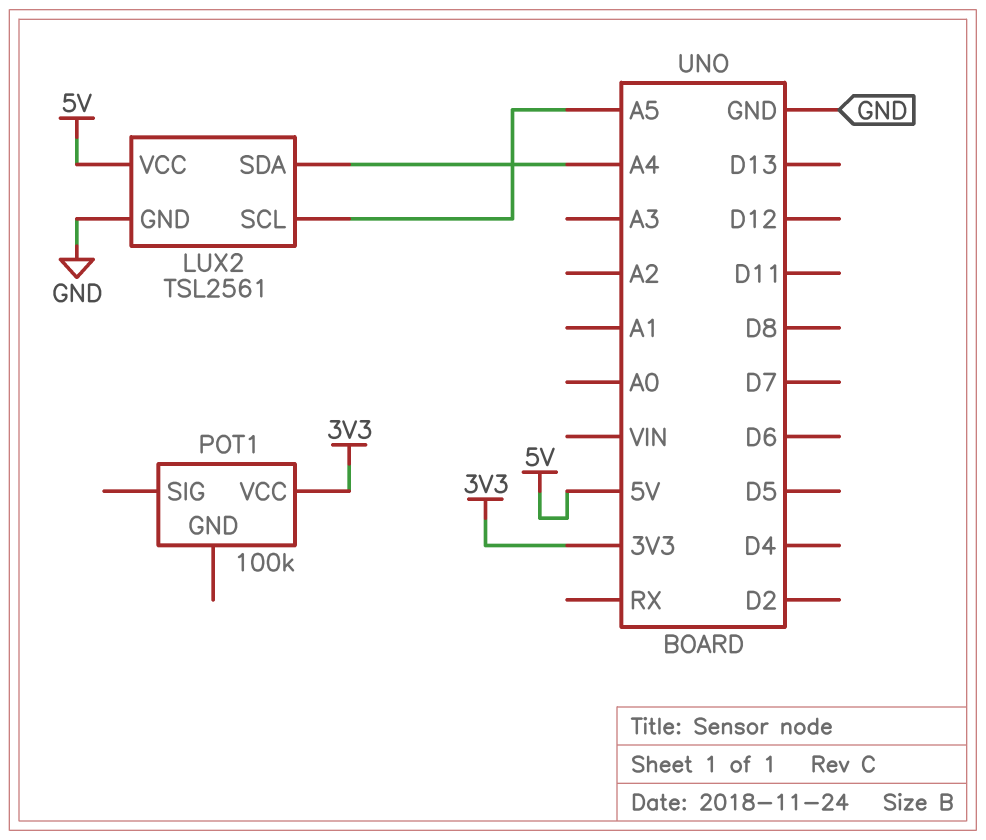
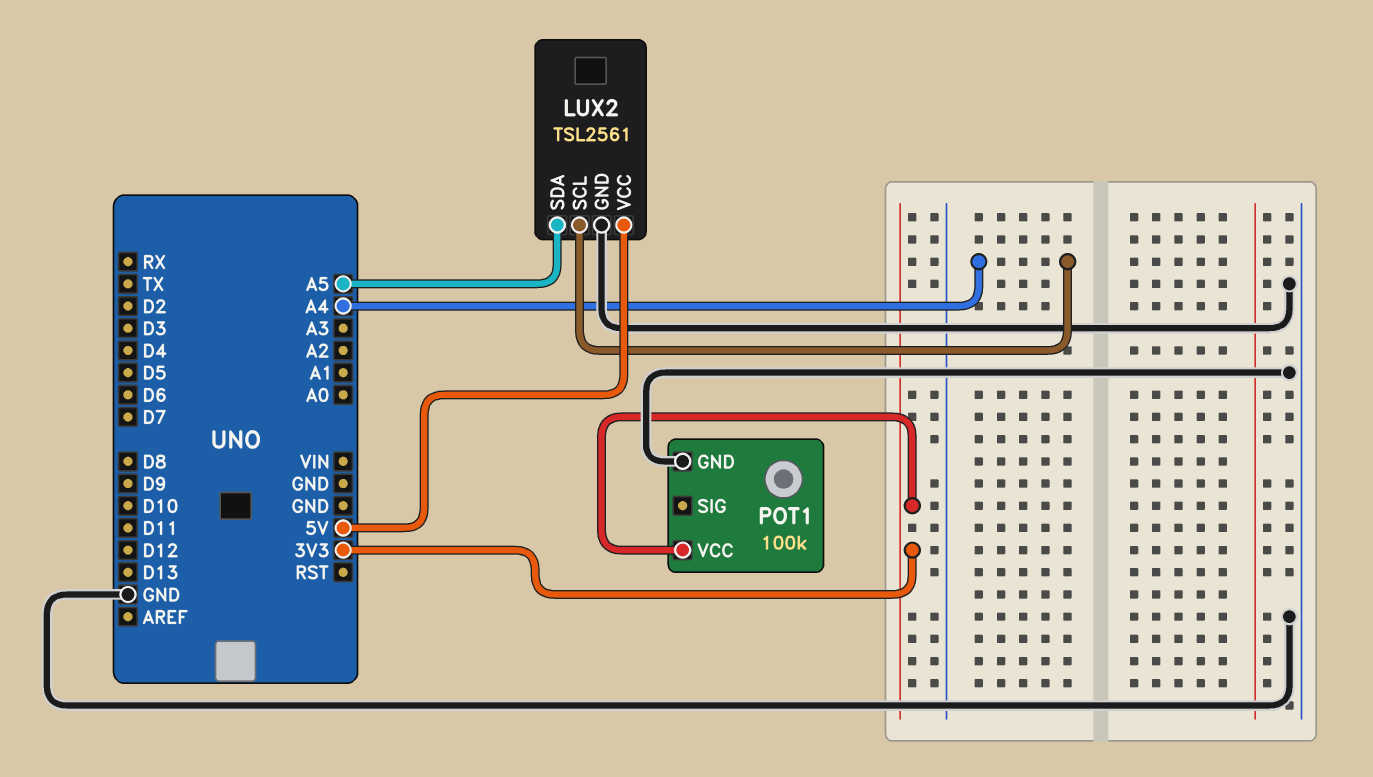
LUX2 pin SCL: A5 -> A4
LUX2 pin SDA: A4 -> A5
POT1 pin GND: none -> GND

